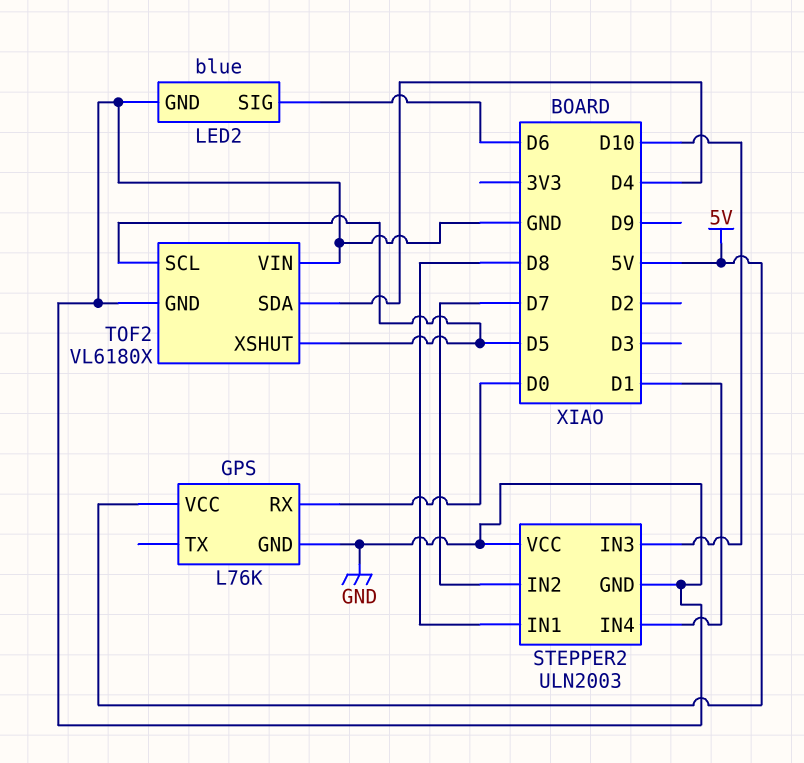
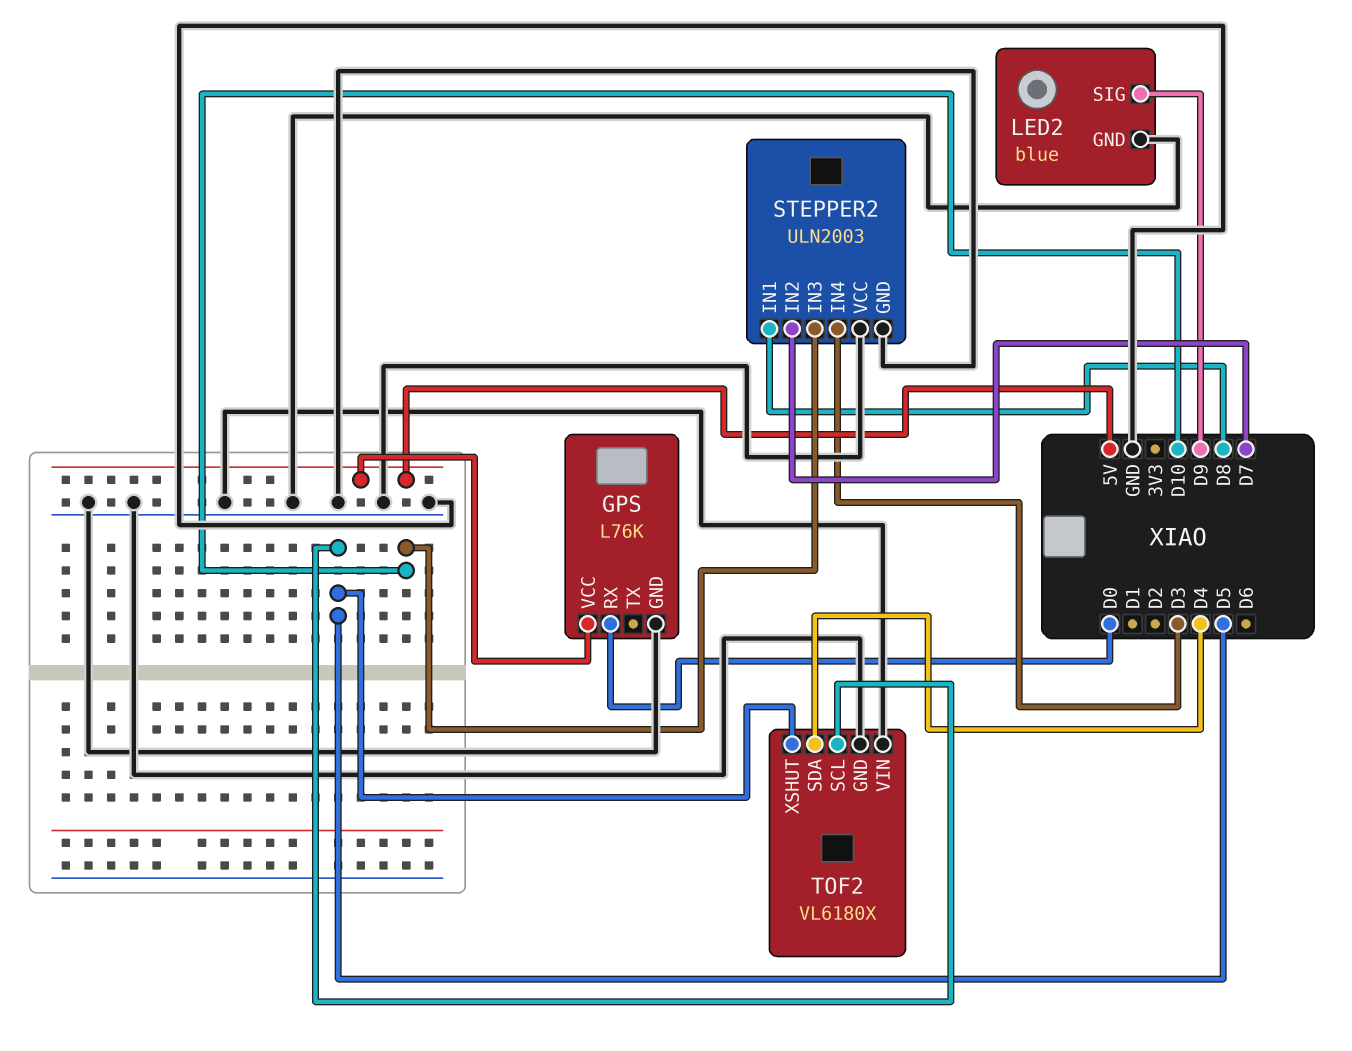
LED2 pin SIG: D6 -> D9
STEPPER2 pin IN4: D1 -> D3

